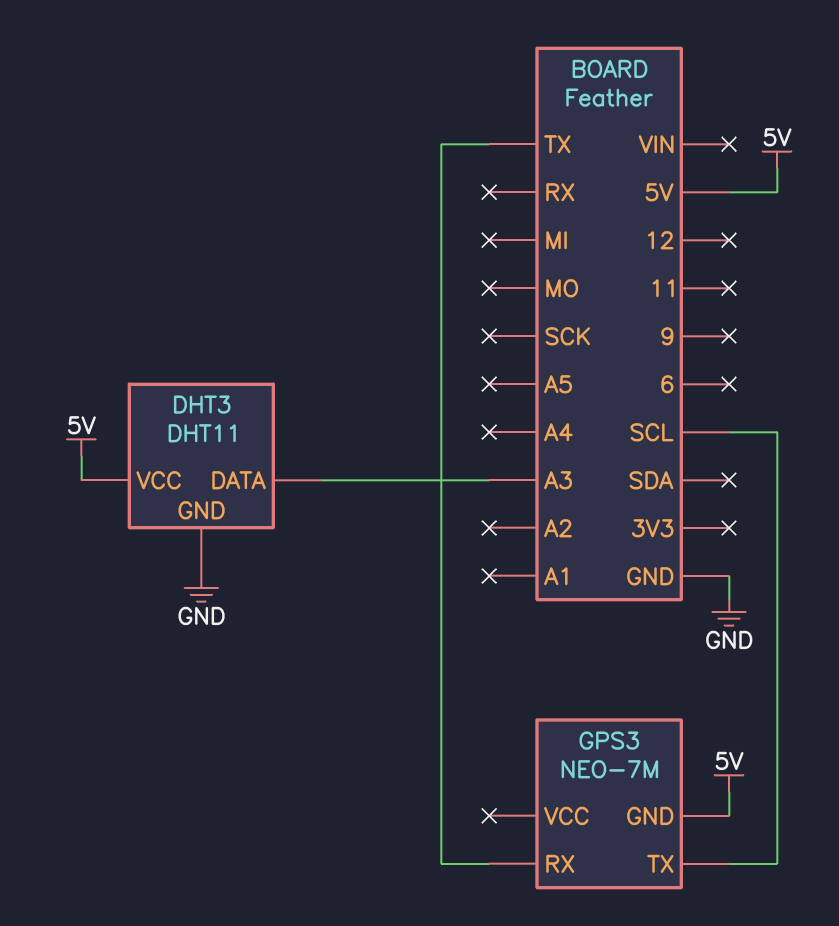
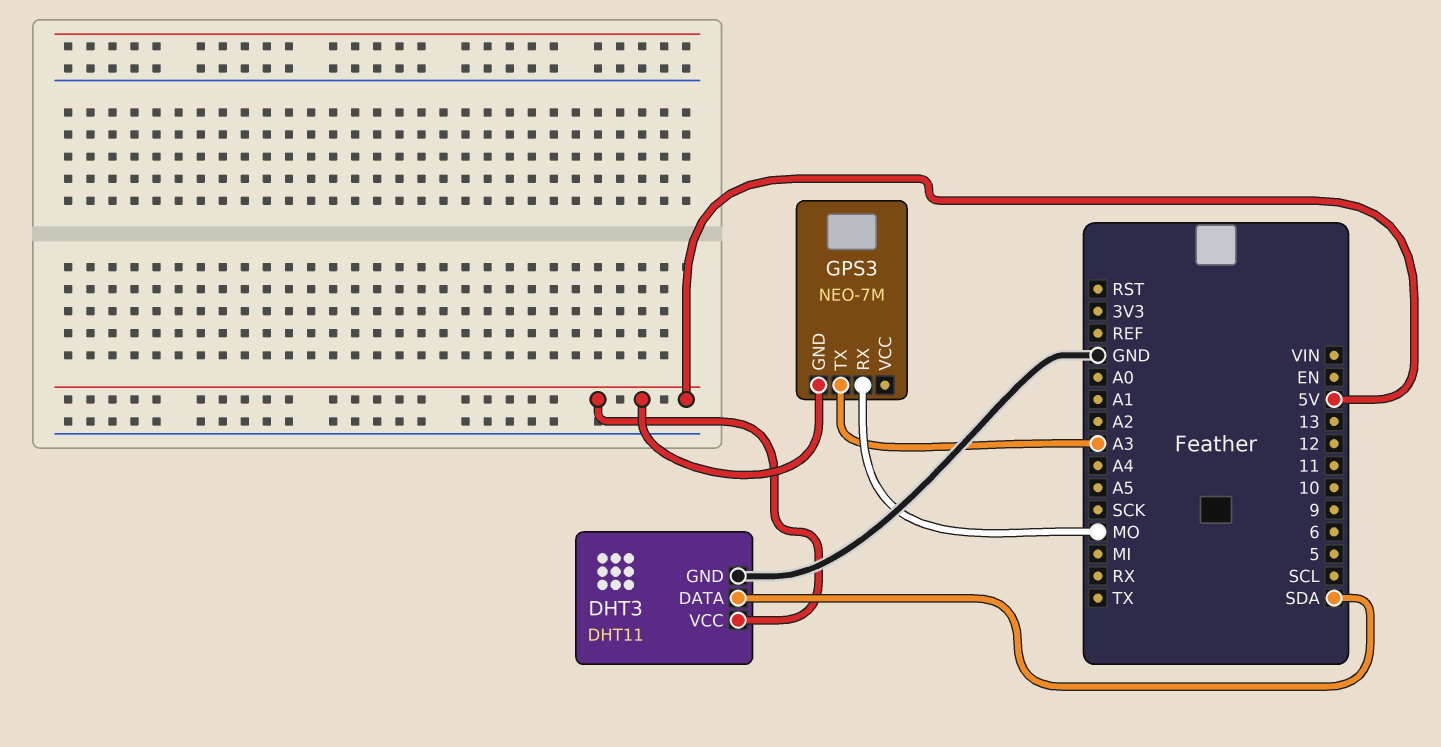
DHT3 pin DATA: A3 -> SDA
GPS3 pin RX: TX -> MO
GPS3 pin TX: SCL -> A3

